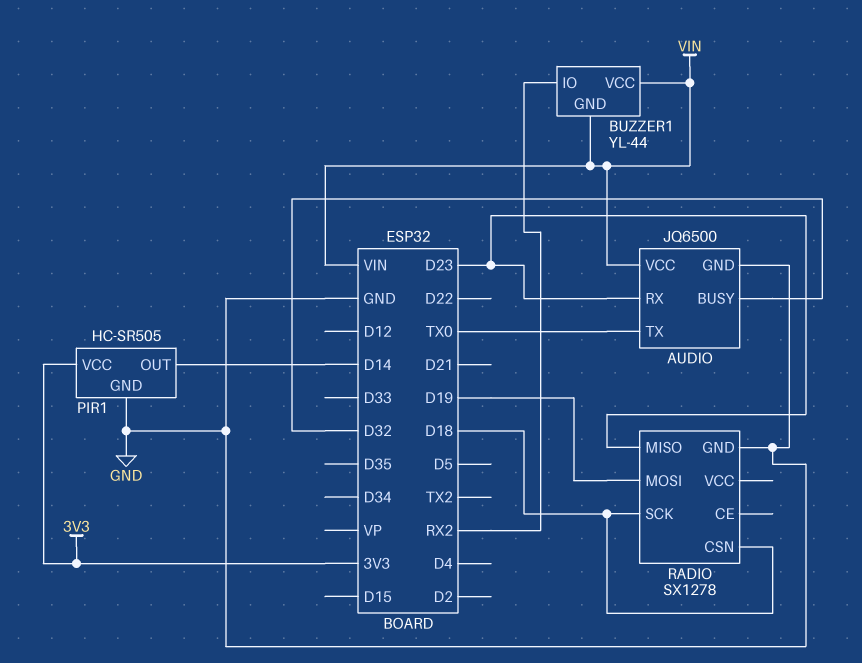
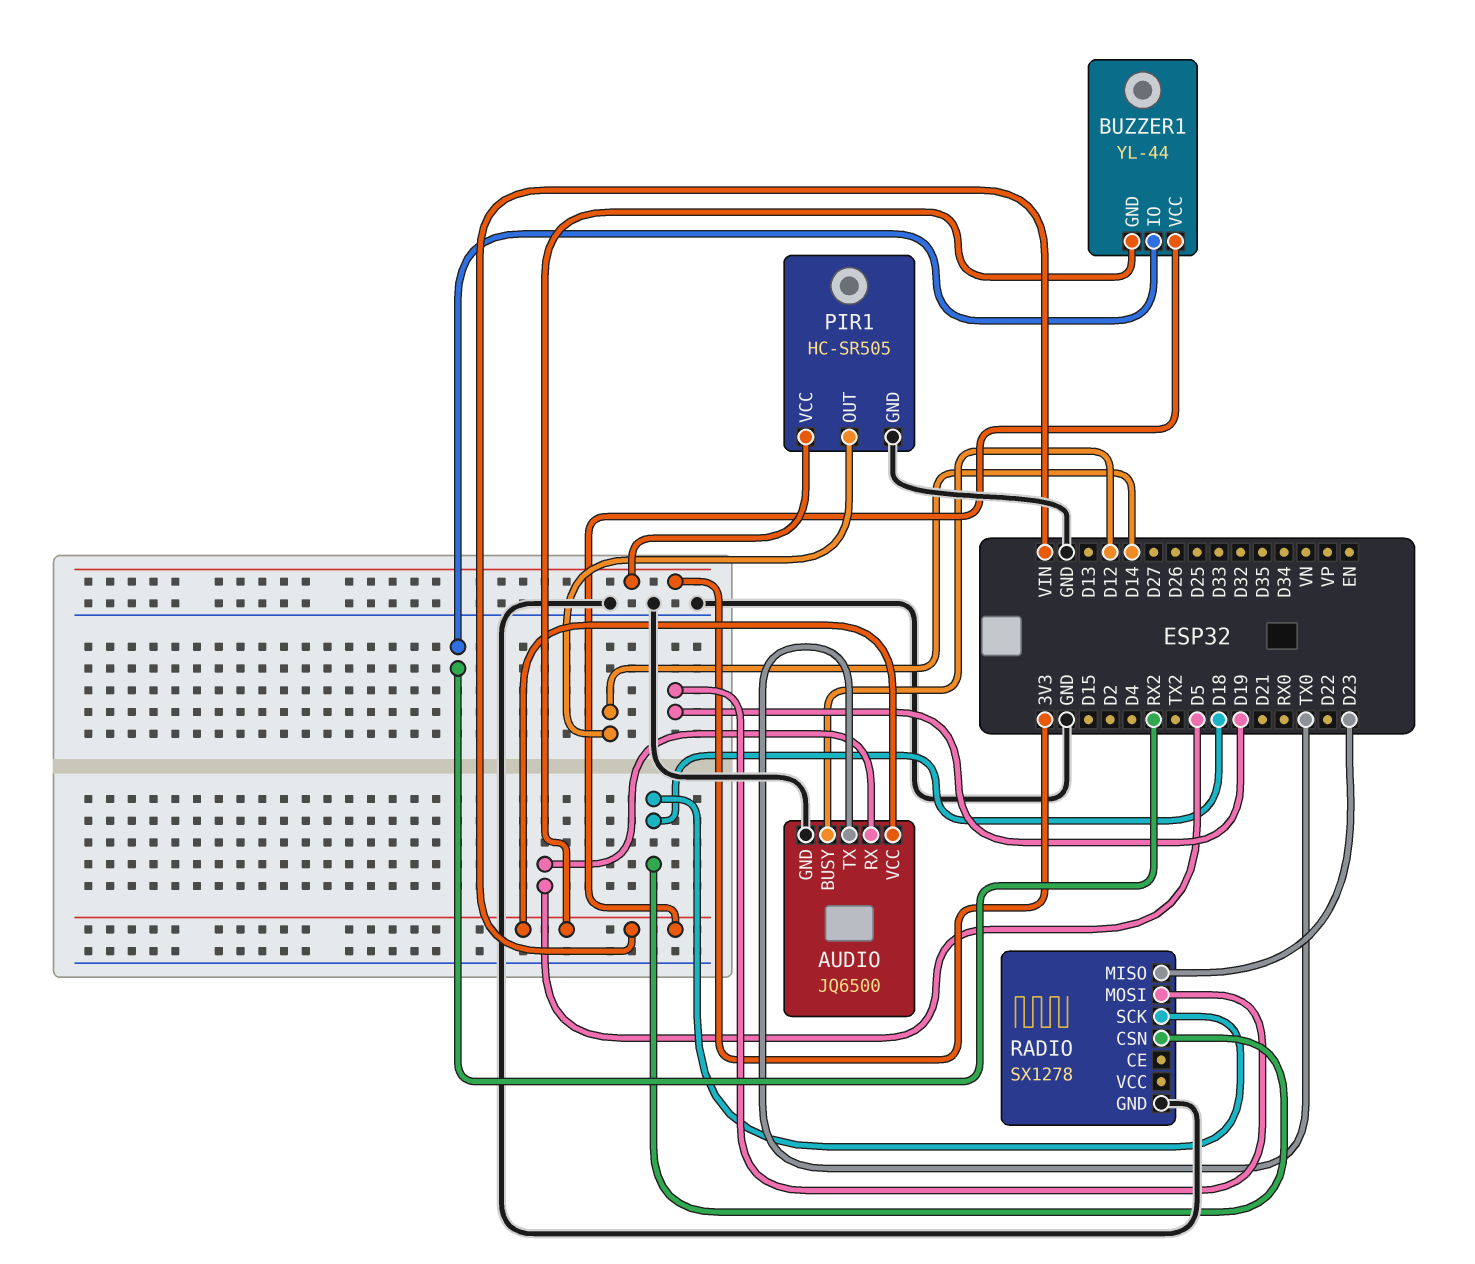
AUDIO pin BUSY: D32 -> D12
AUDIO pin RX: D23 -> D5

